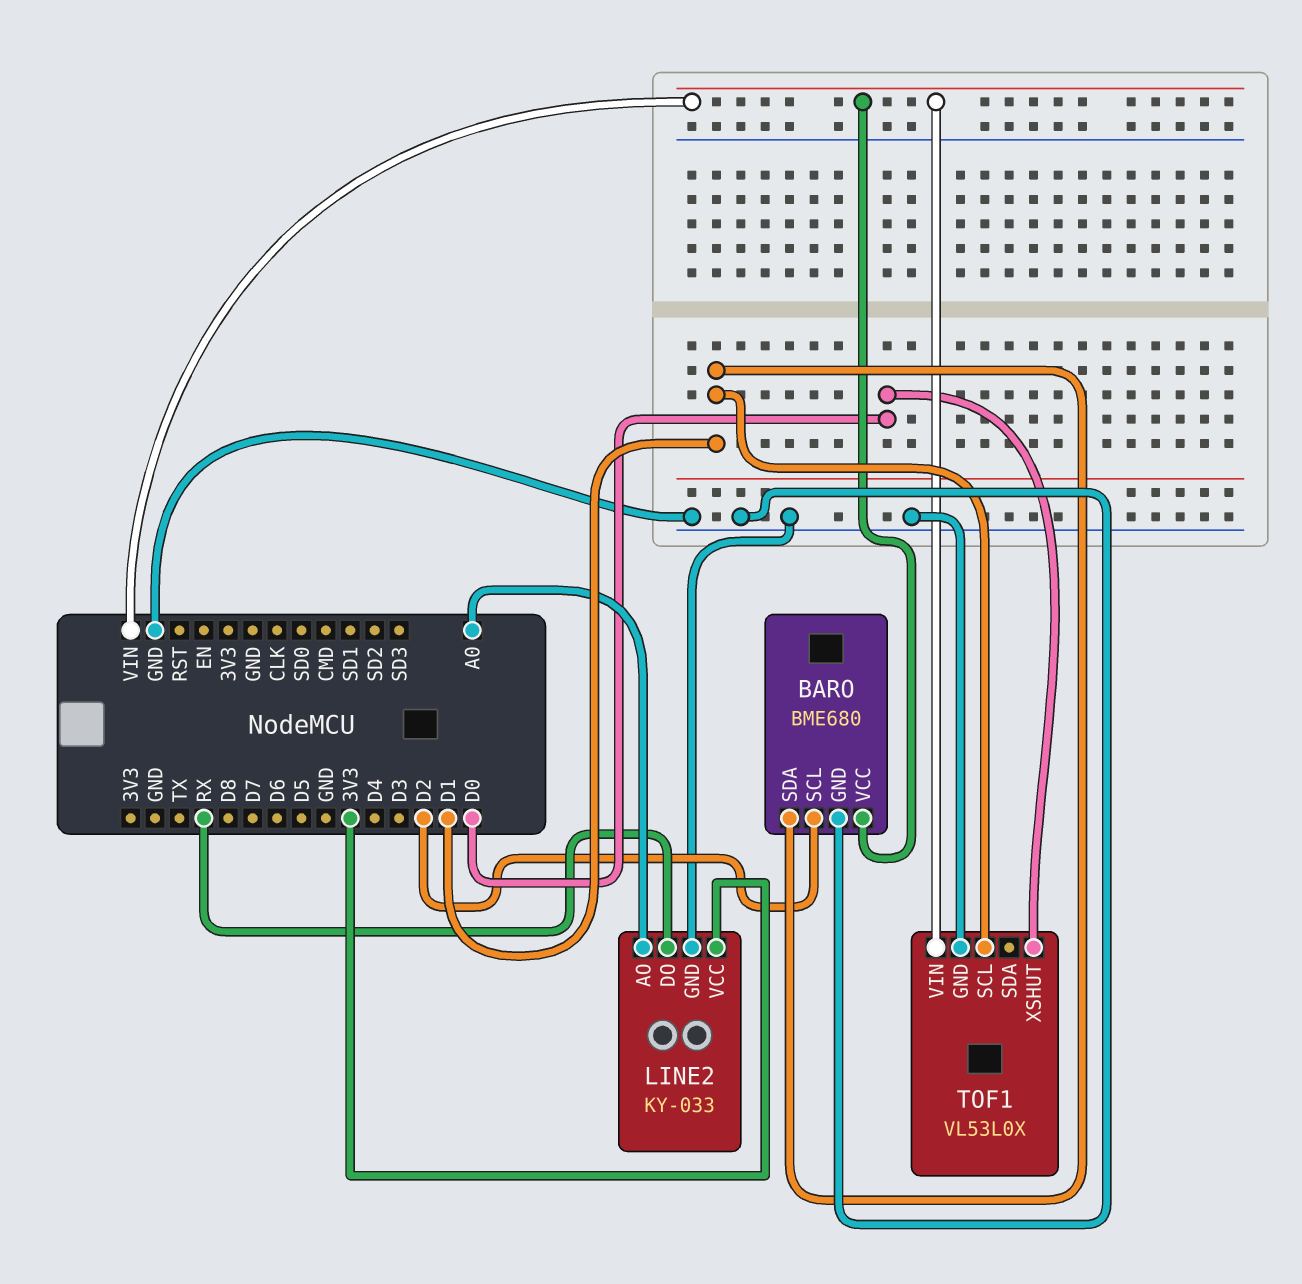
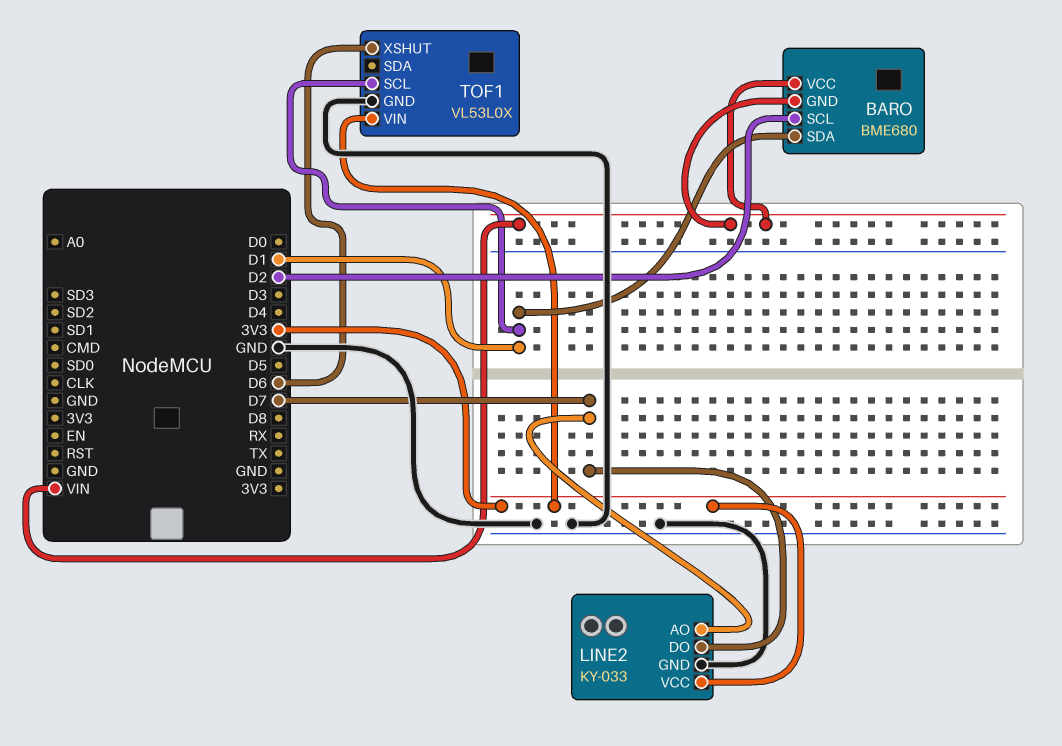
BARO pin GND: GND -> VIN
LINE2 pin AO: A0 -> D7
LINE2 pin DO: RX -> D7
TOF1 pin VIN: VIN -> 3V3
TOF1 pin XSHUT: D0 -> D6

